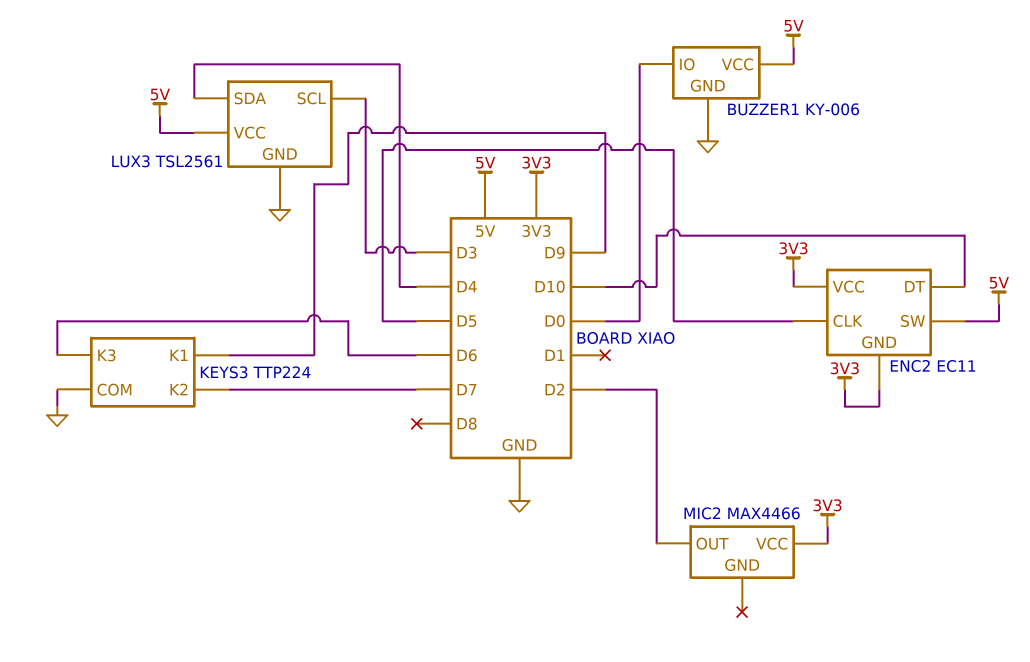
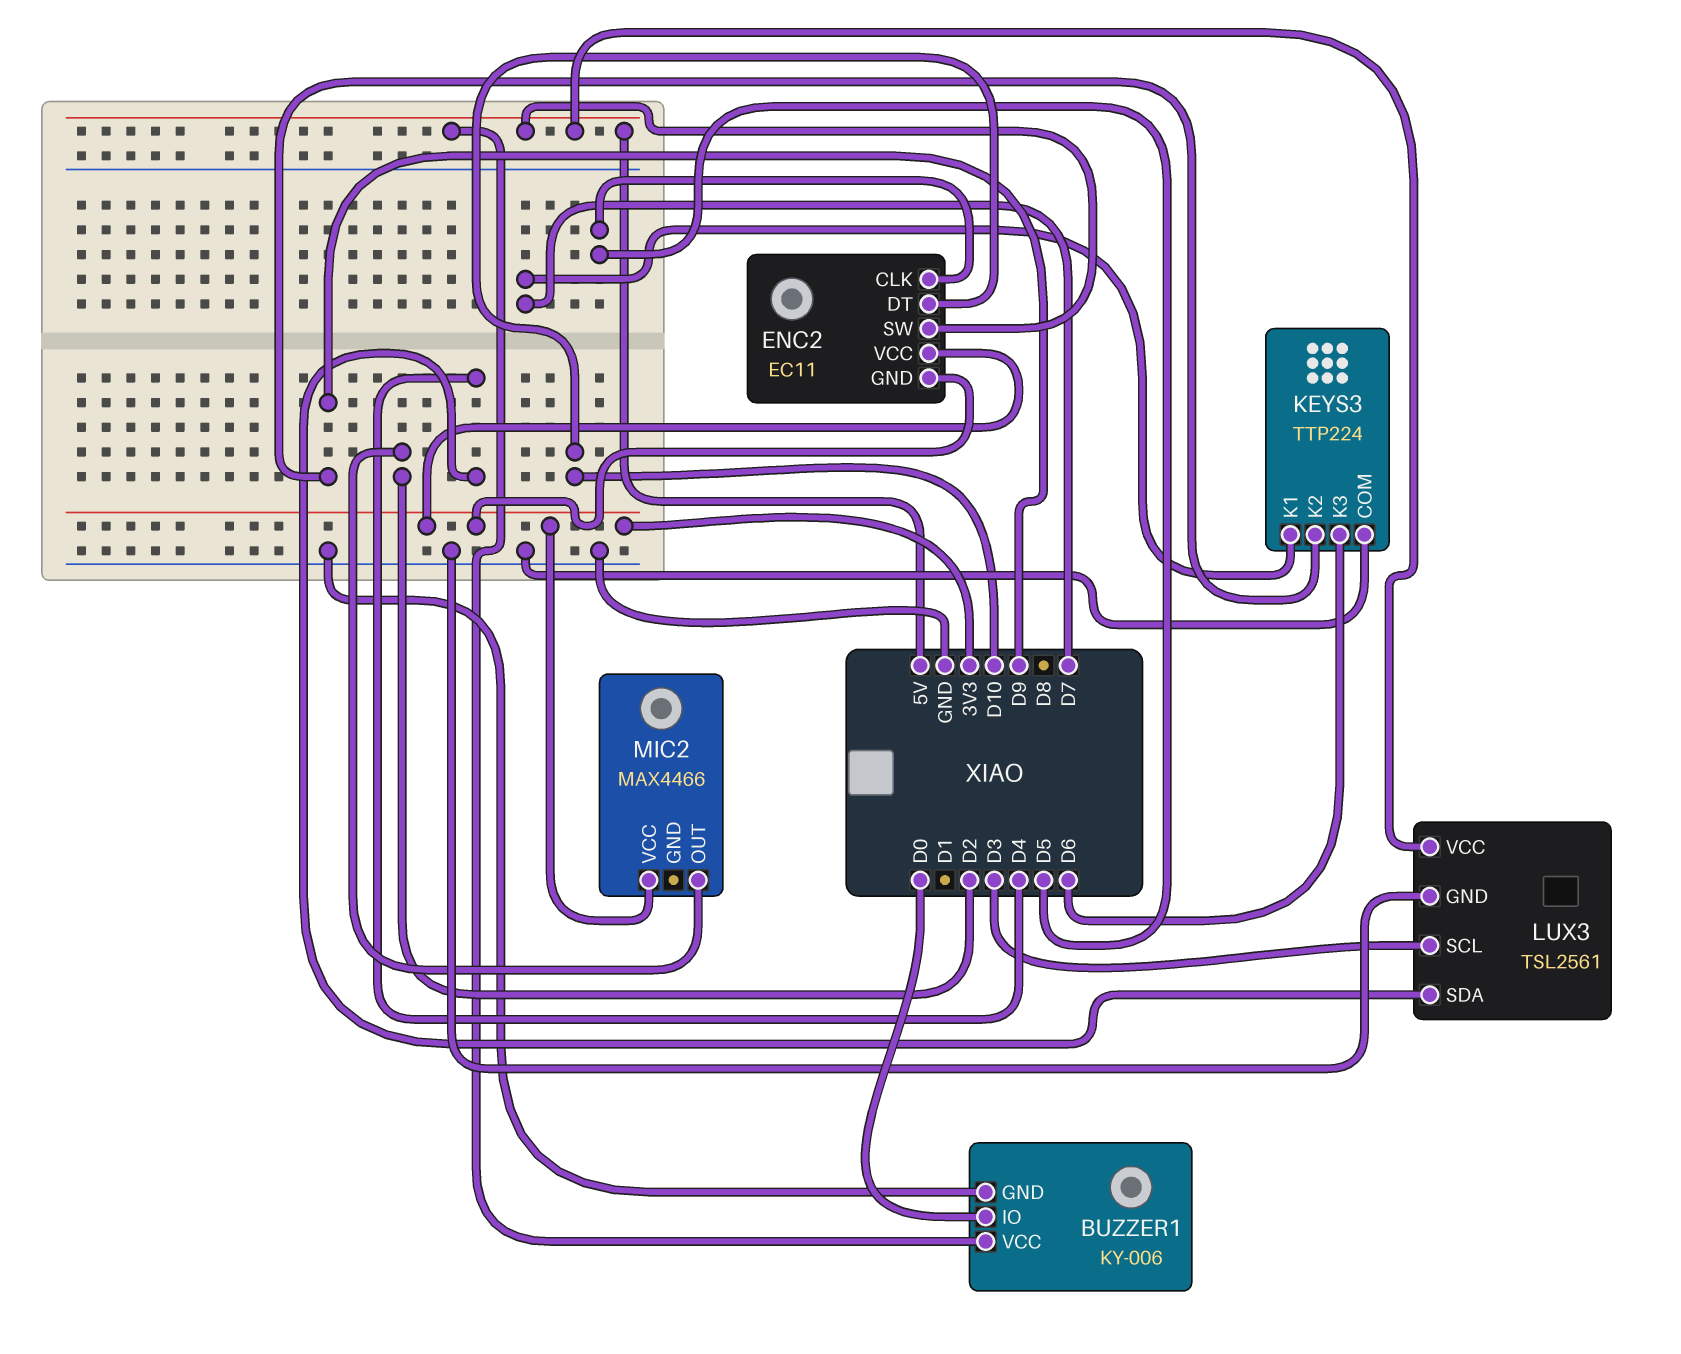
KEYS3 pin K1: D9 -> D7
KEYS3 pin K2: D7 -> D9

